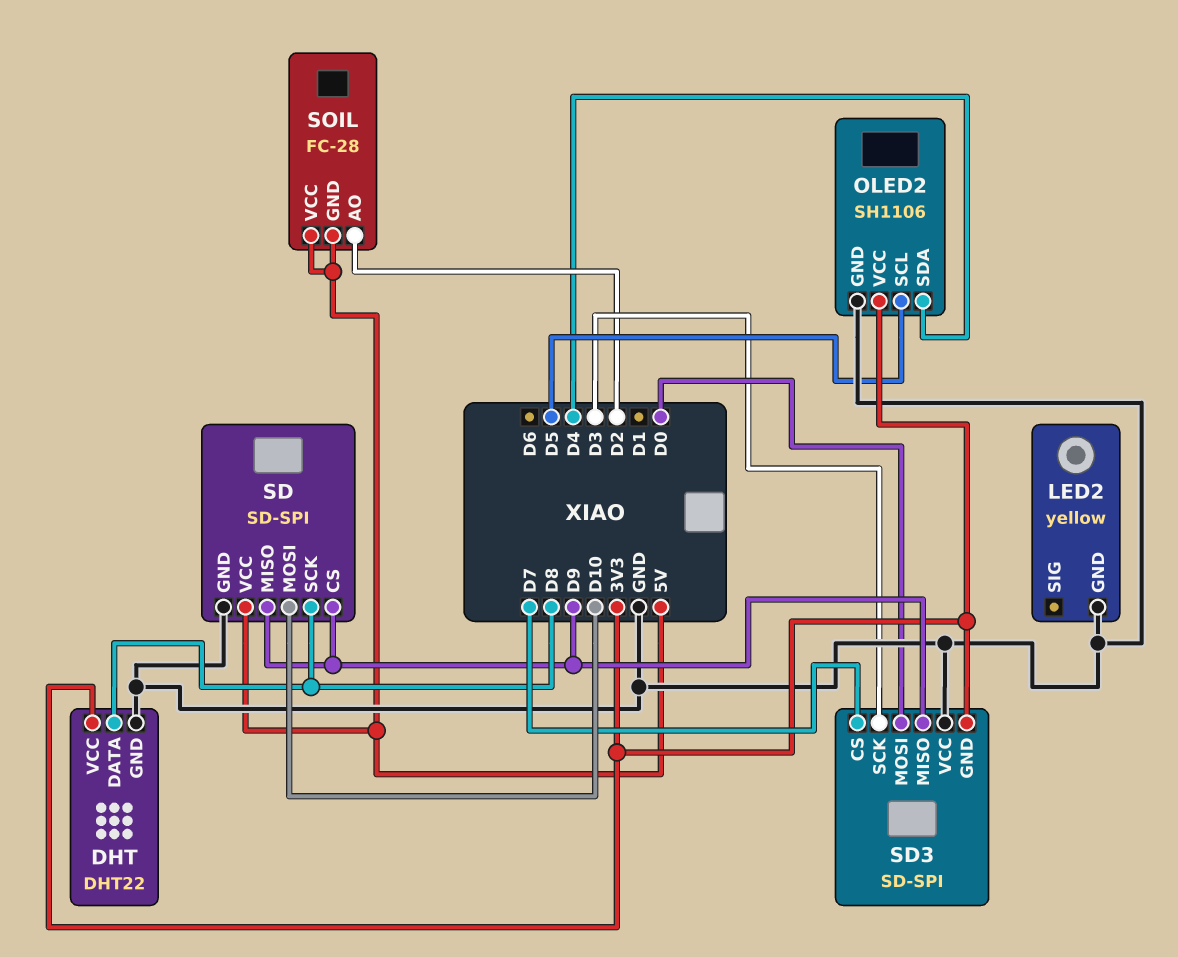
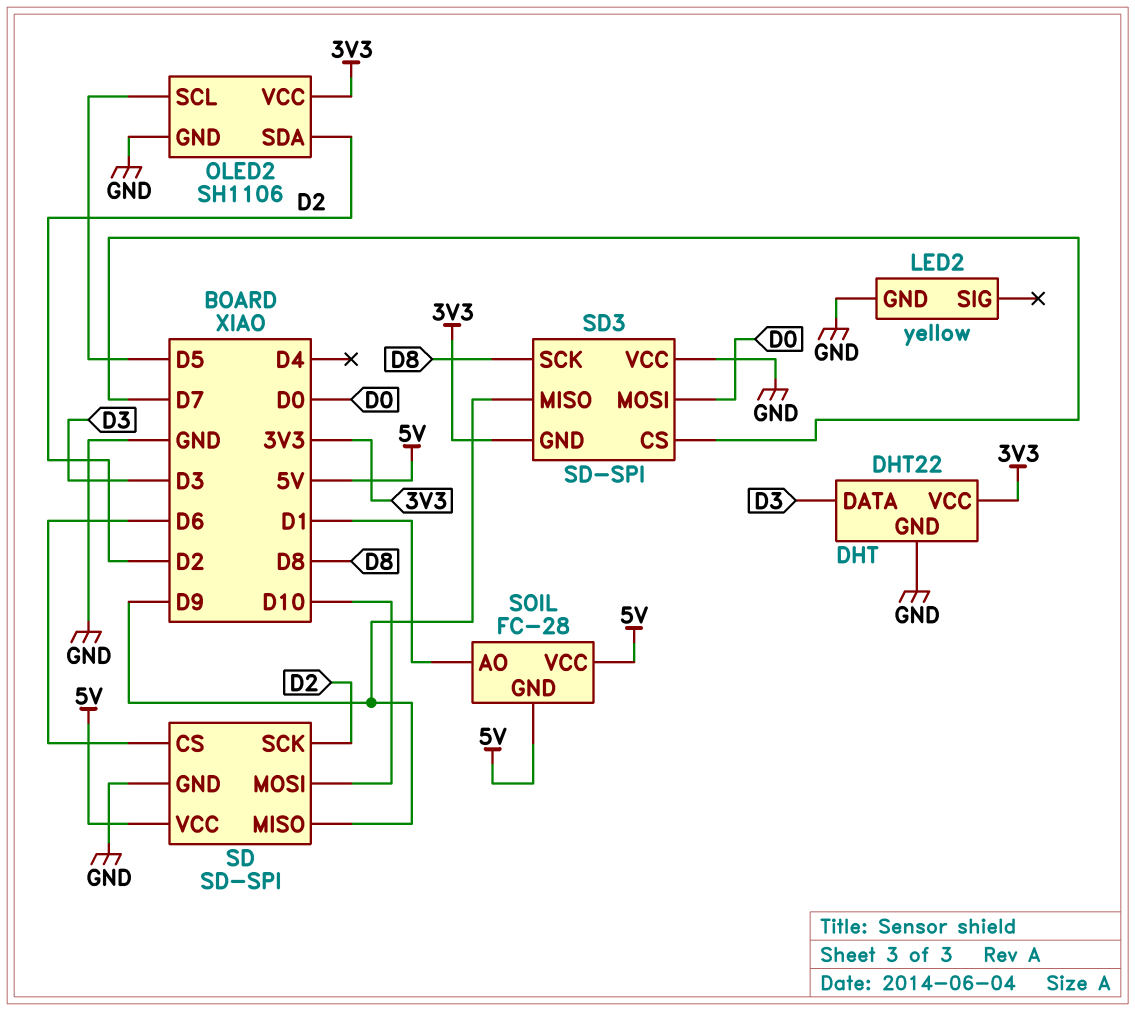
DHT pin DATA: D8 -> D3
OLED2 pin SDA: D4 -> D2
SD pin CS: D9 -> D6
SD pin SCK: D8 -> D2
SD3 pin SCK: D3 -> D8
SOIL pin AO: D2 -> D1

